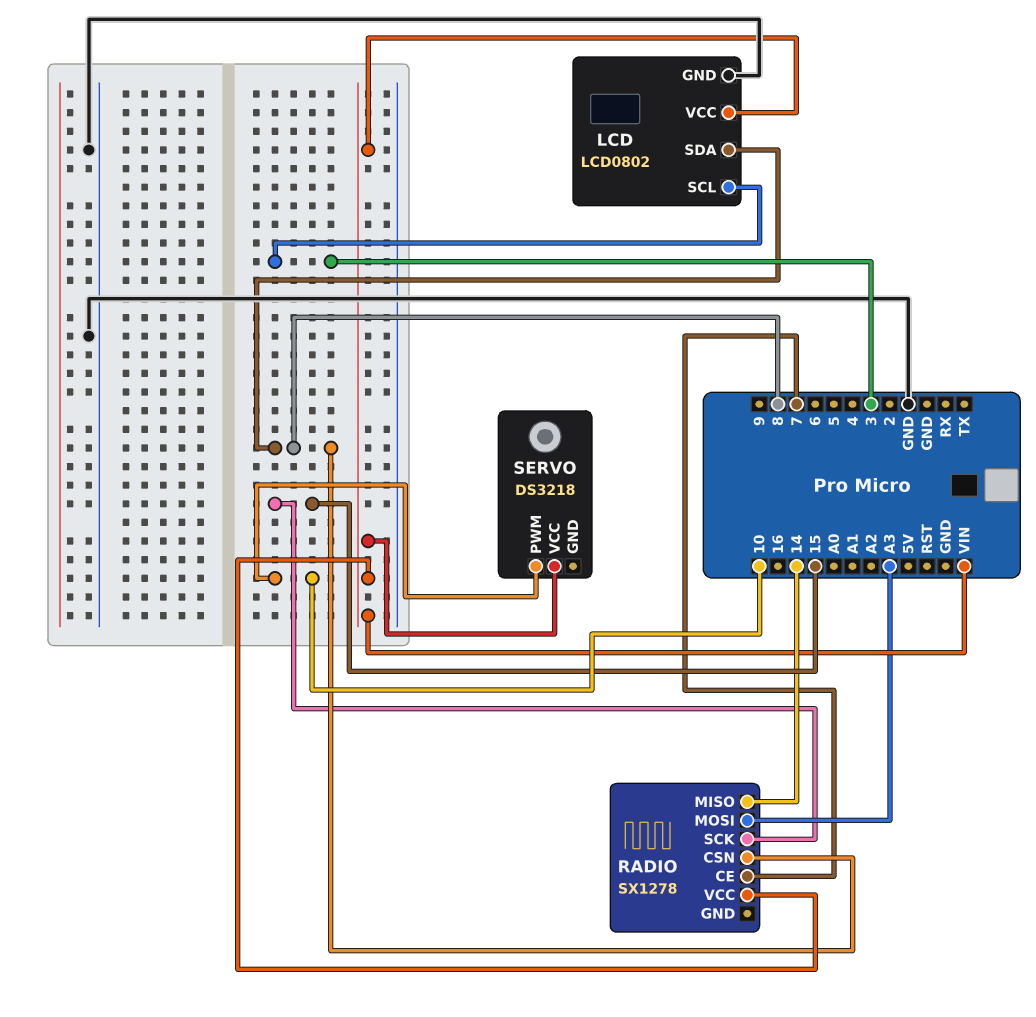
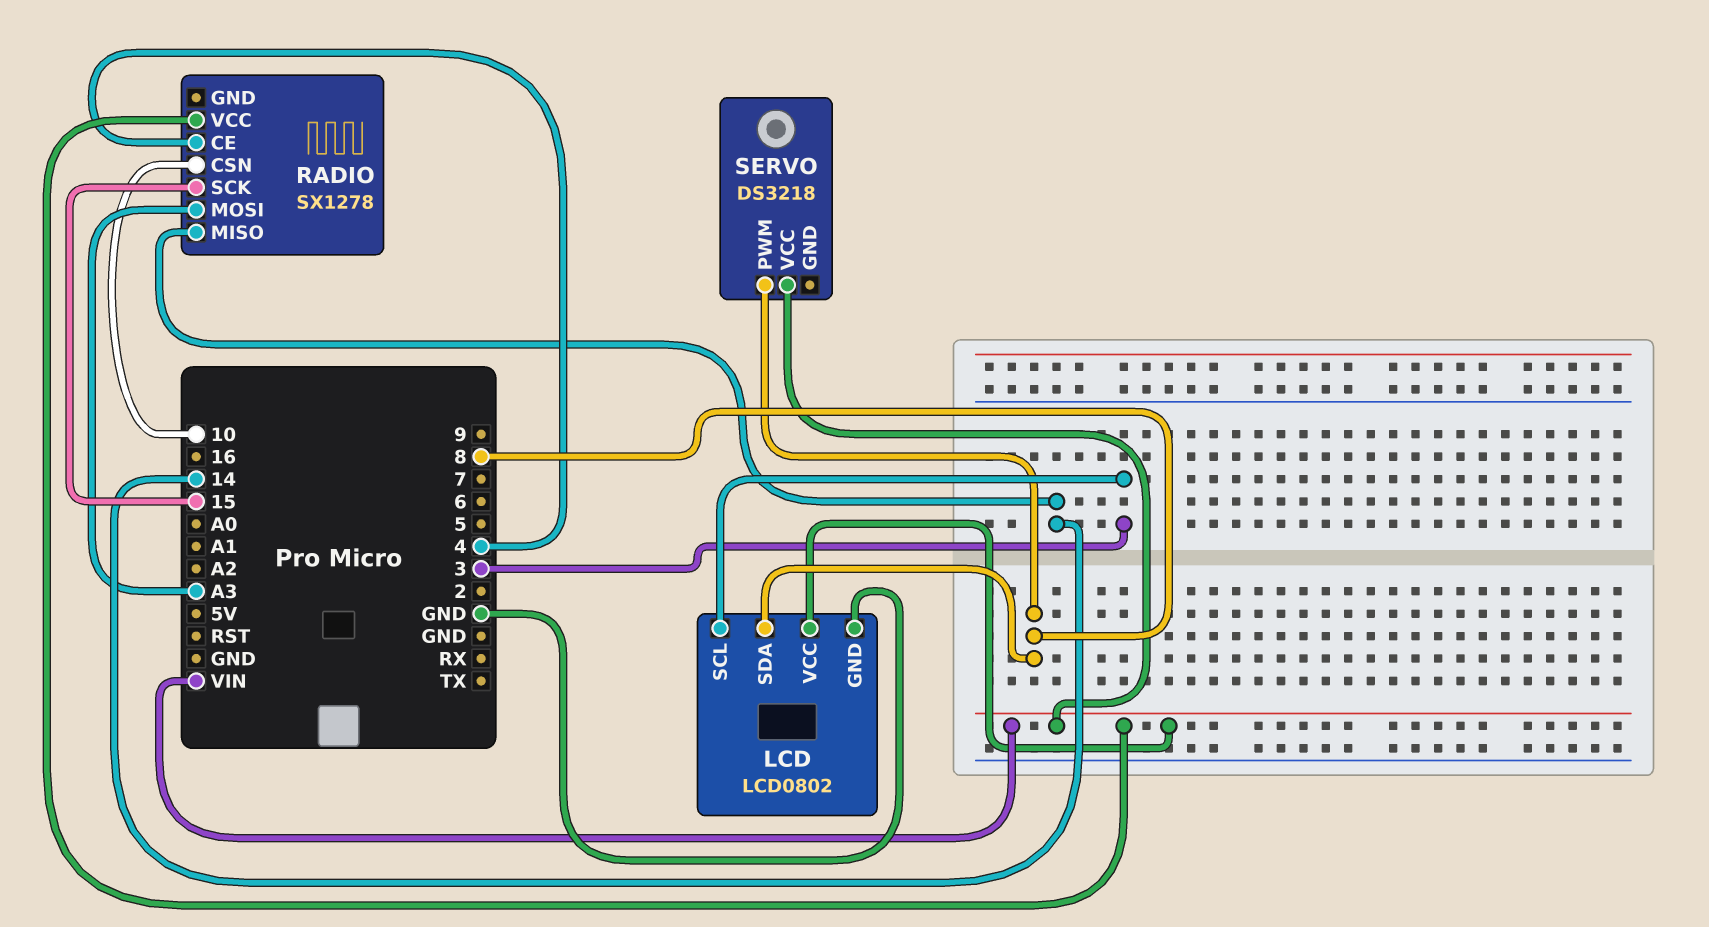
RADIO pin CE: 7 -> 4
RADIO pin CSN: 8 -> 10
SERVO pin PWM: 10 -> 8

